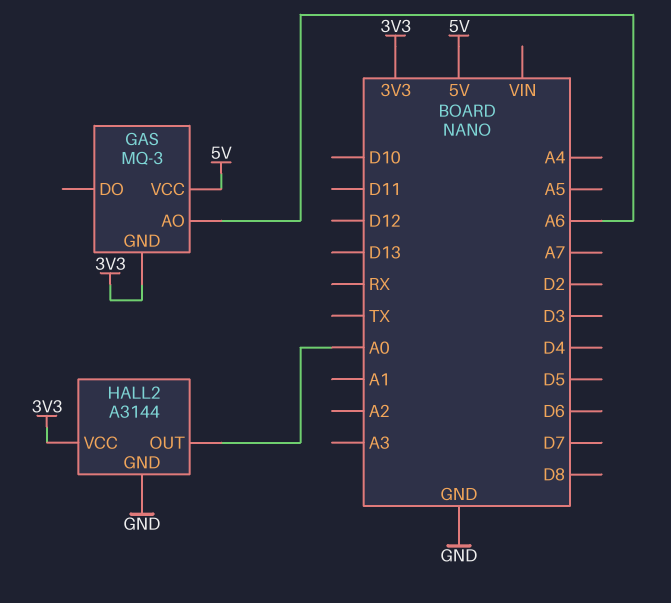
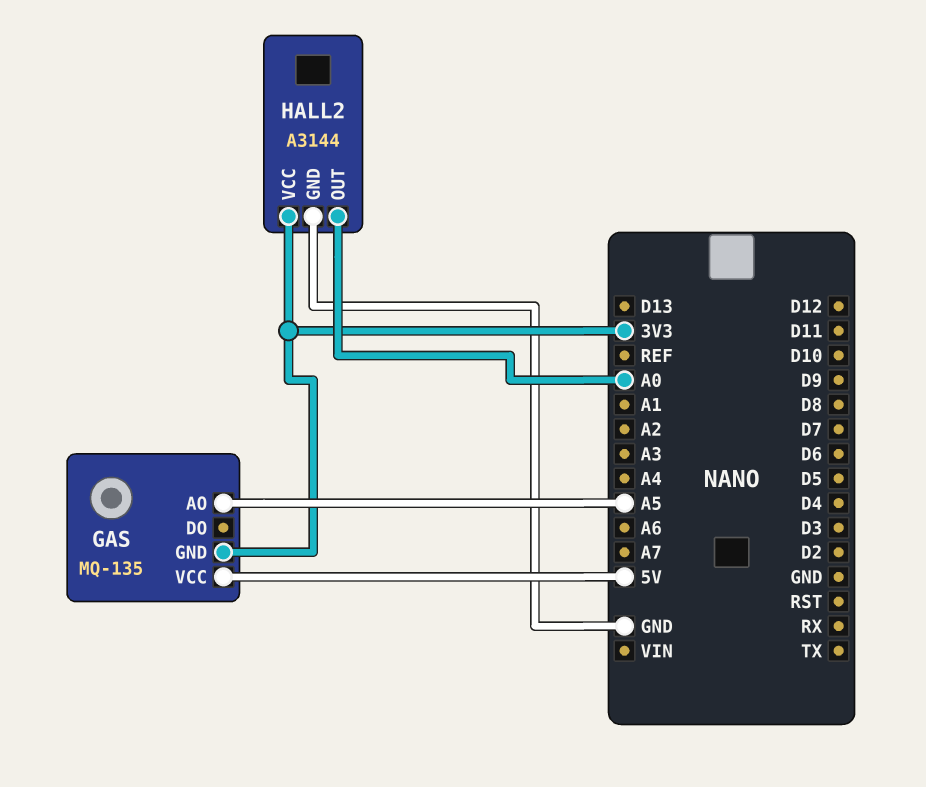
GAS: MQ-3 -> MQ-135
GAS pin AO: A6 -> A5

